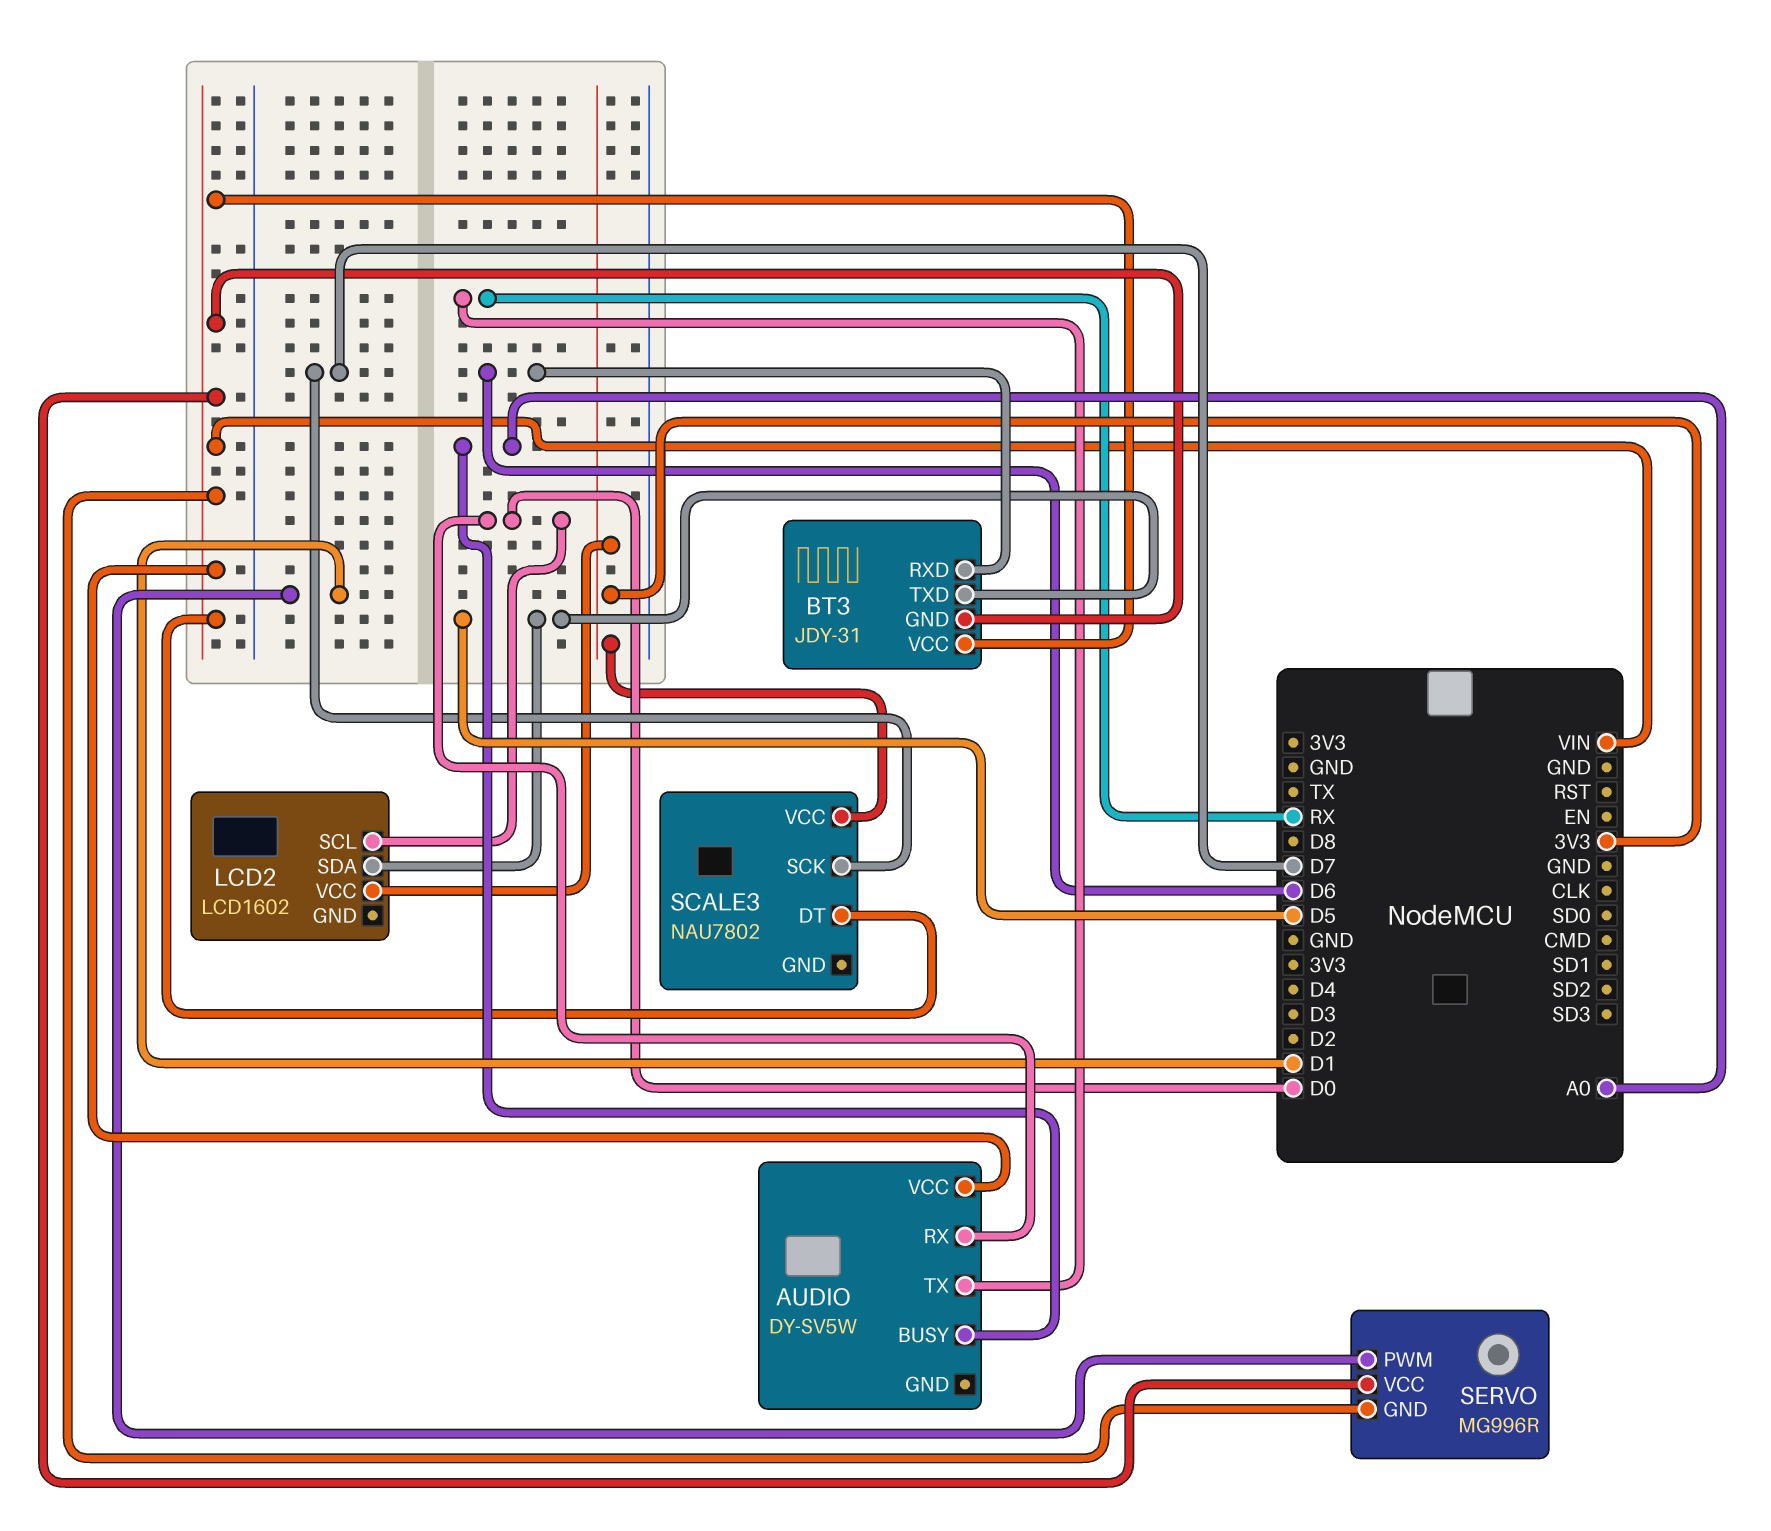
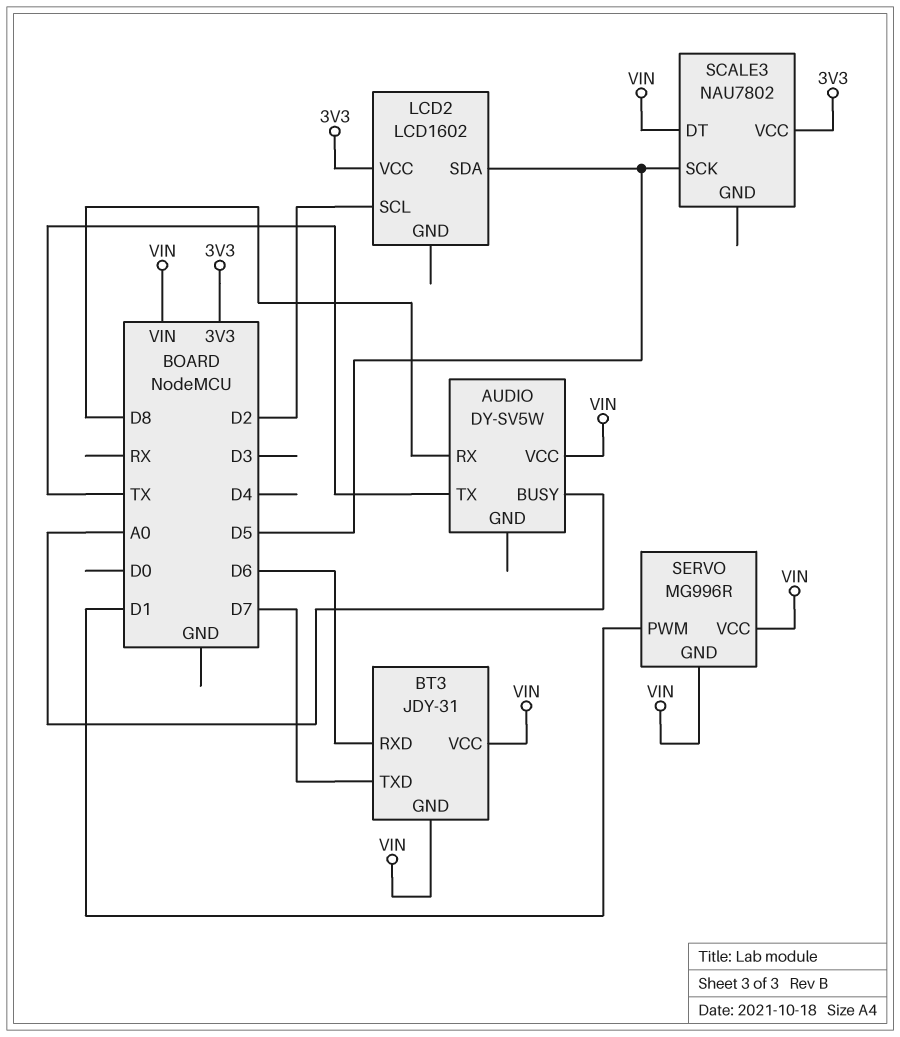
AUDIO pin RX: D0 -> D8
AUDIO pin TX: RX -> TX
BT3 pin TXD: D5 -> D7
LCD2 pin SCL: D0 -> D2
SCALE3 pin SCK: D7 -> D5

